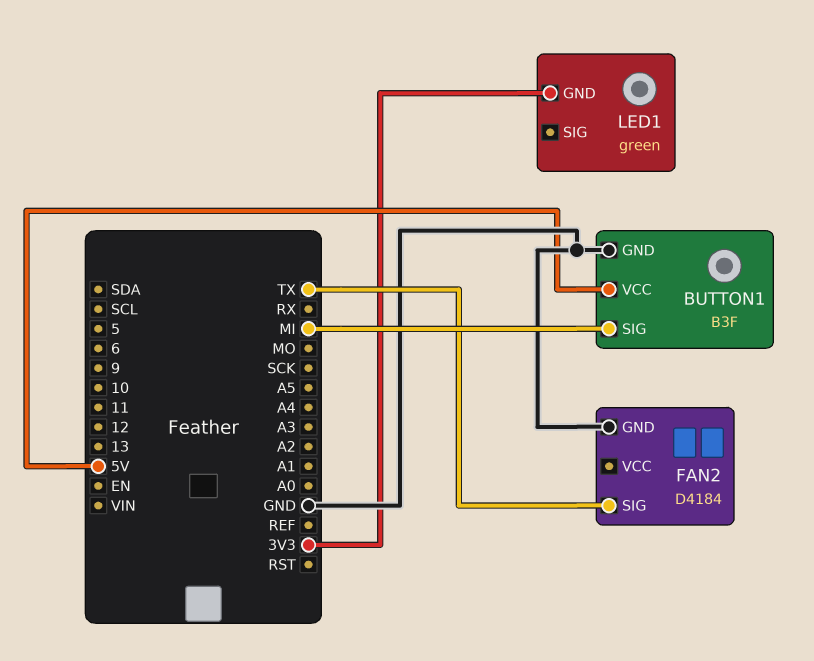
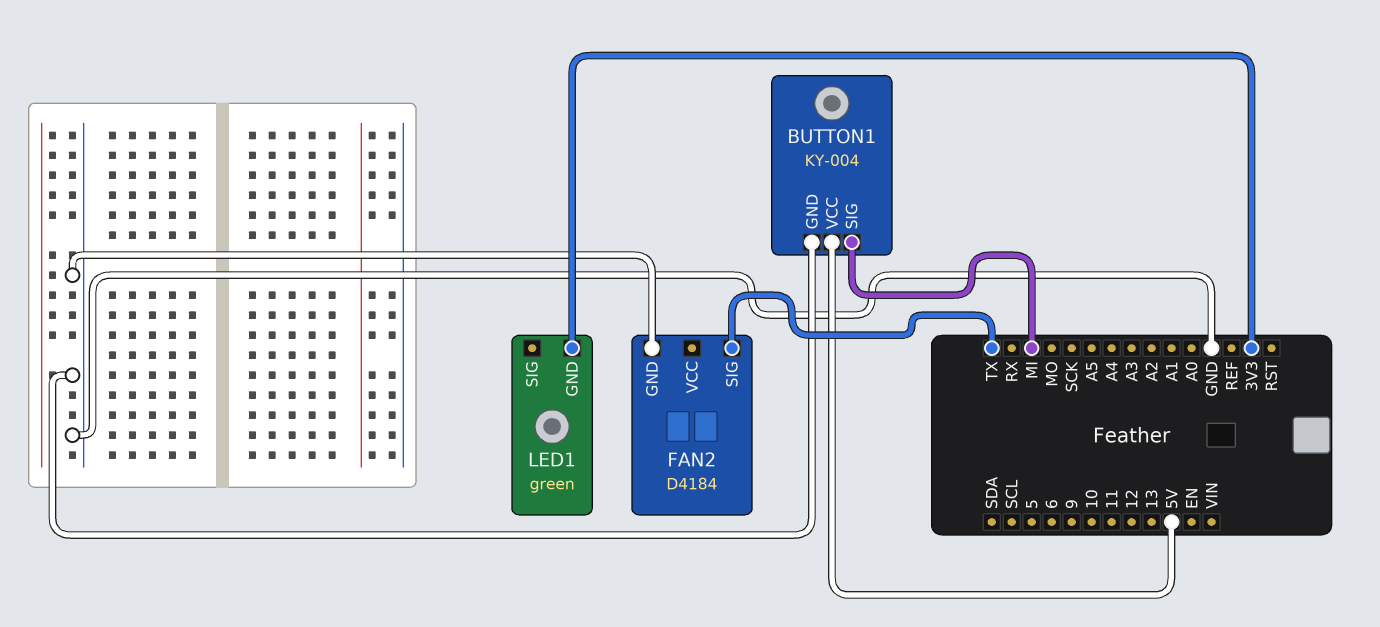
BUTTON1: B3F -> KY-004

